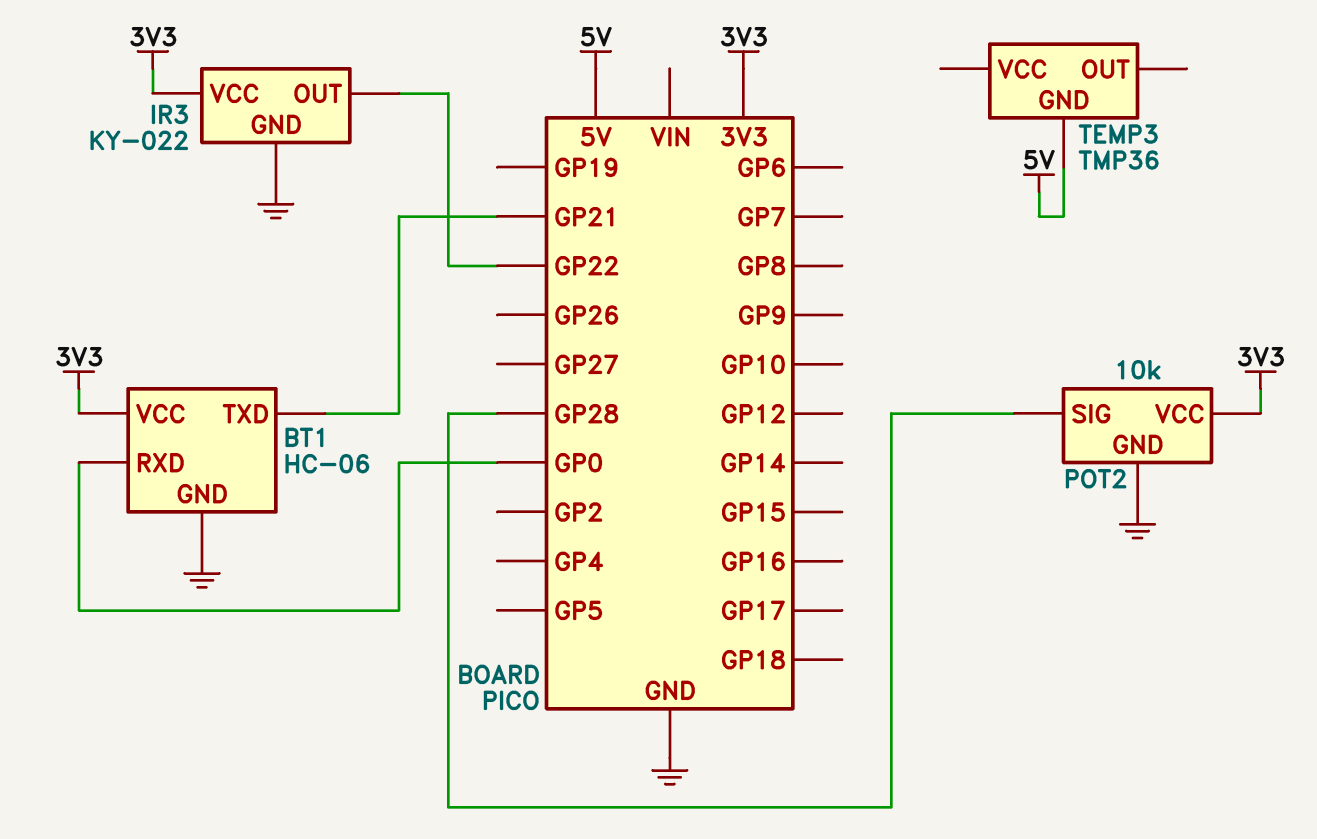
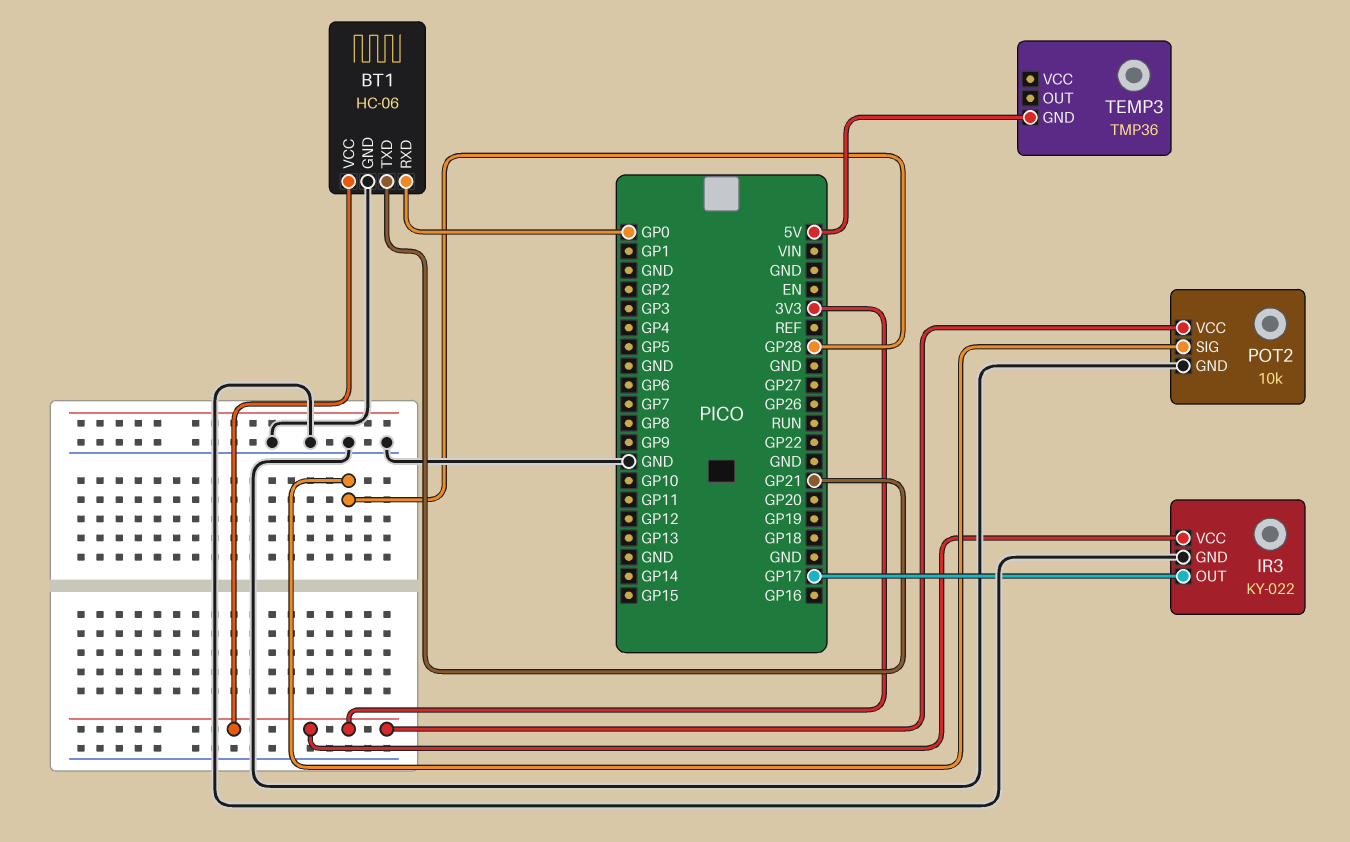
IR3 pin OUT: GP22 -> GP17

